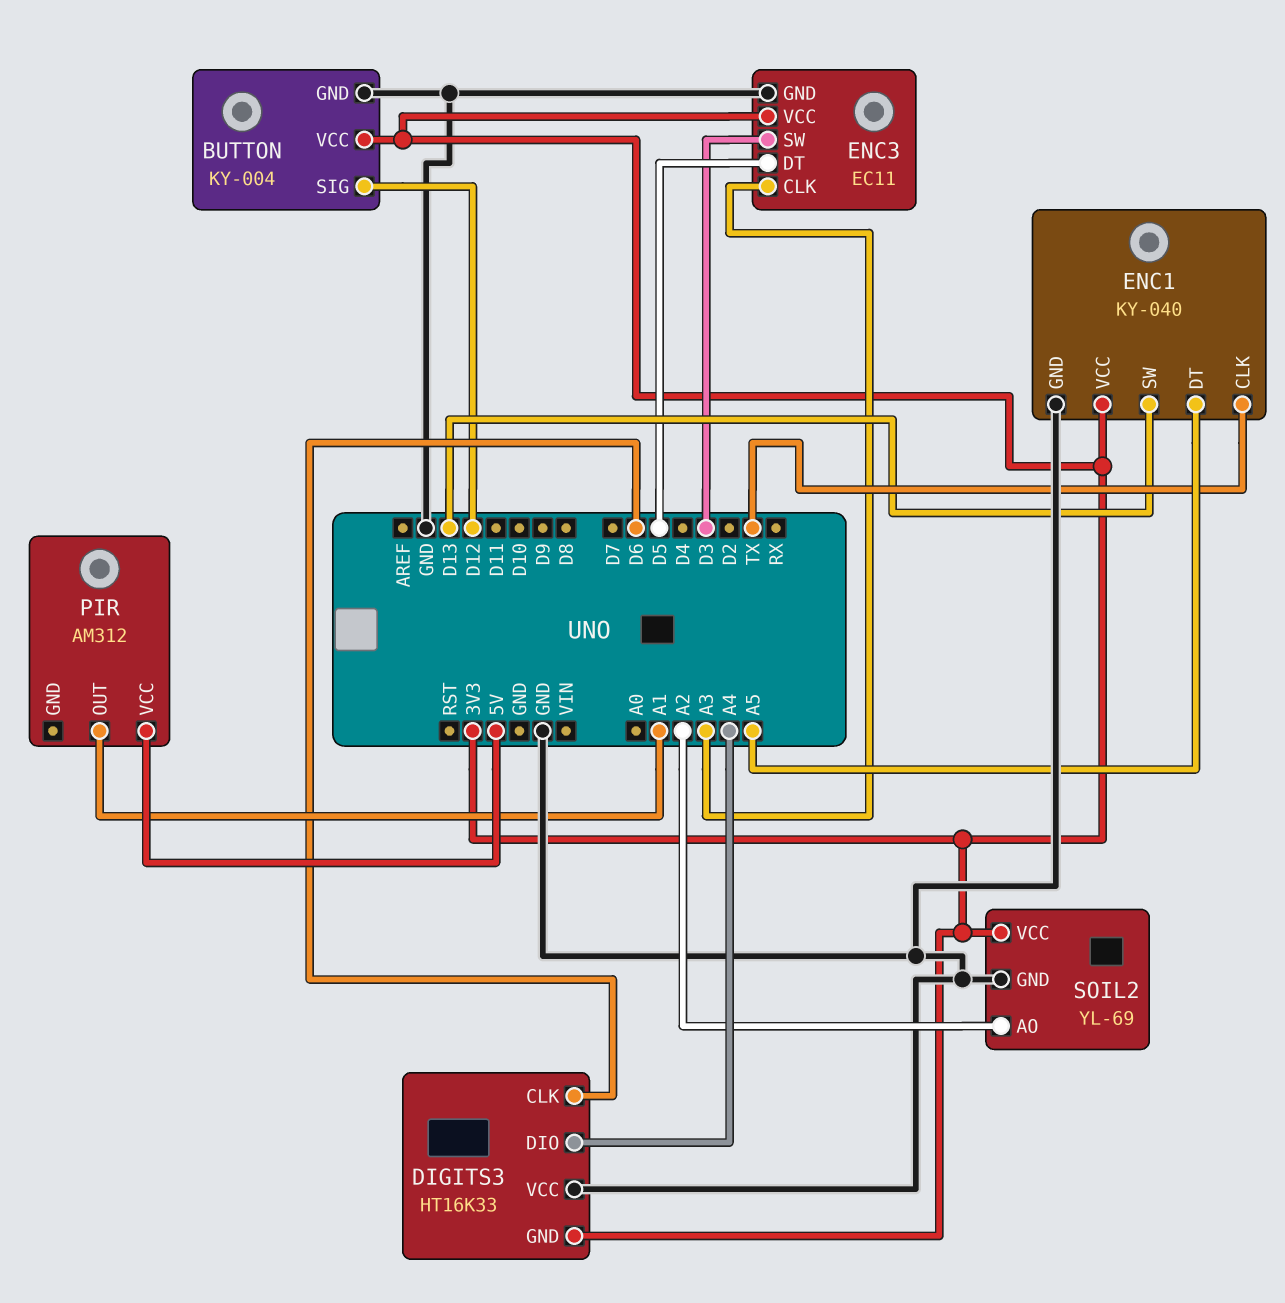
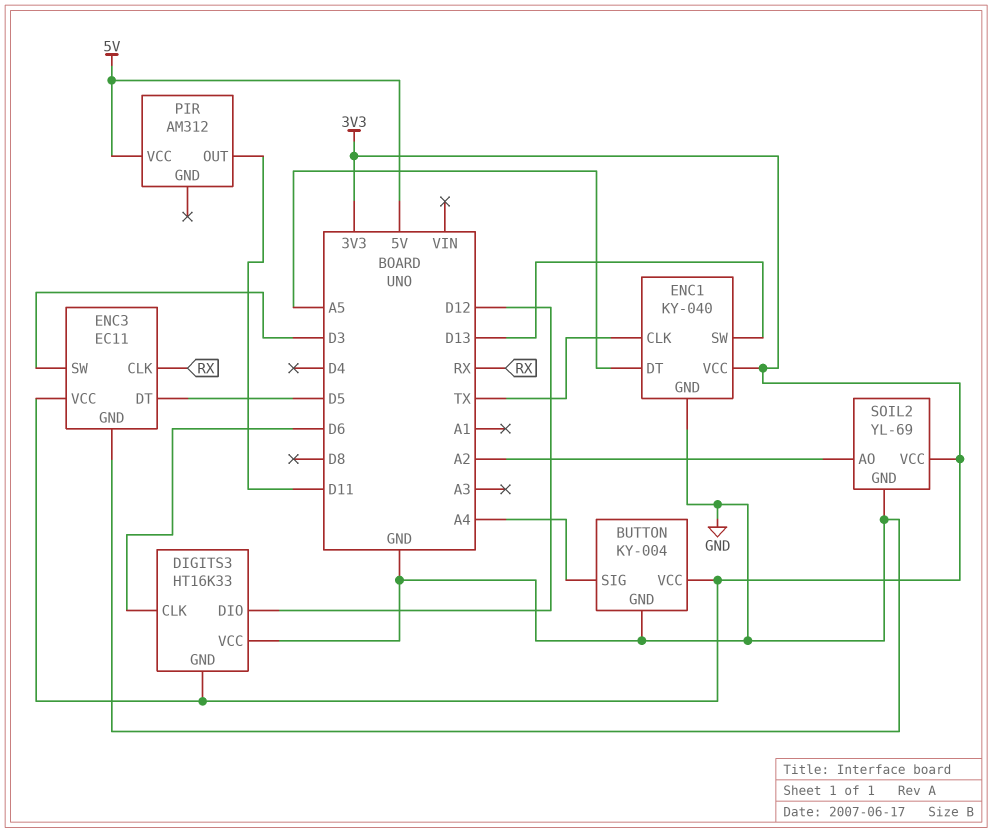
BUTTON pin SIG: D12 -> A4
DIGITS3 pin DIO: A4 -> D12
ENC3 pin CLK: A3 -> RX
PIR pin OUT: A1 -> D11

